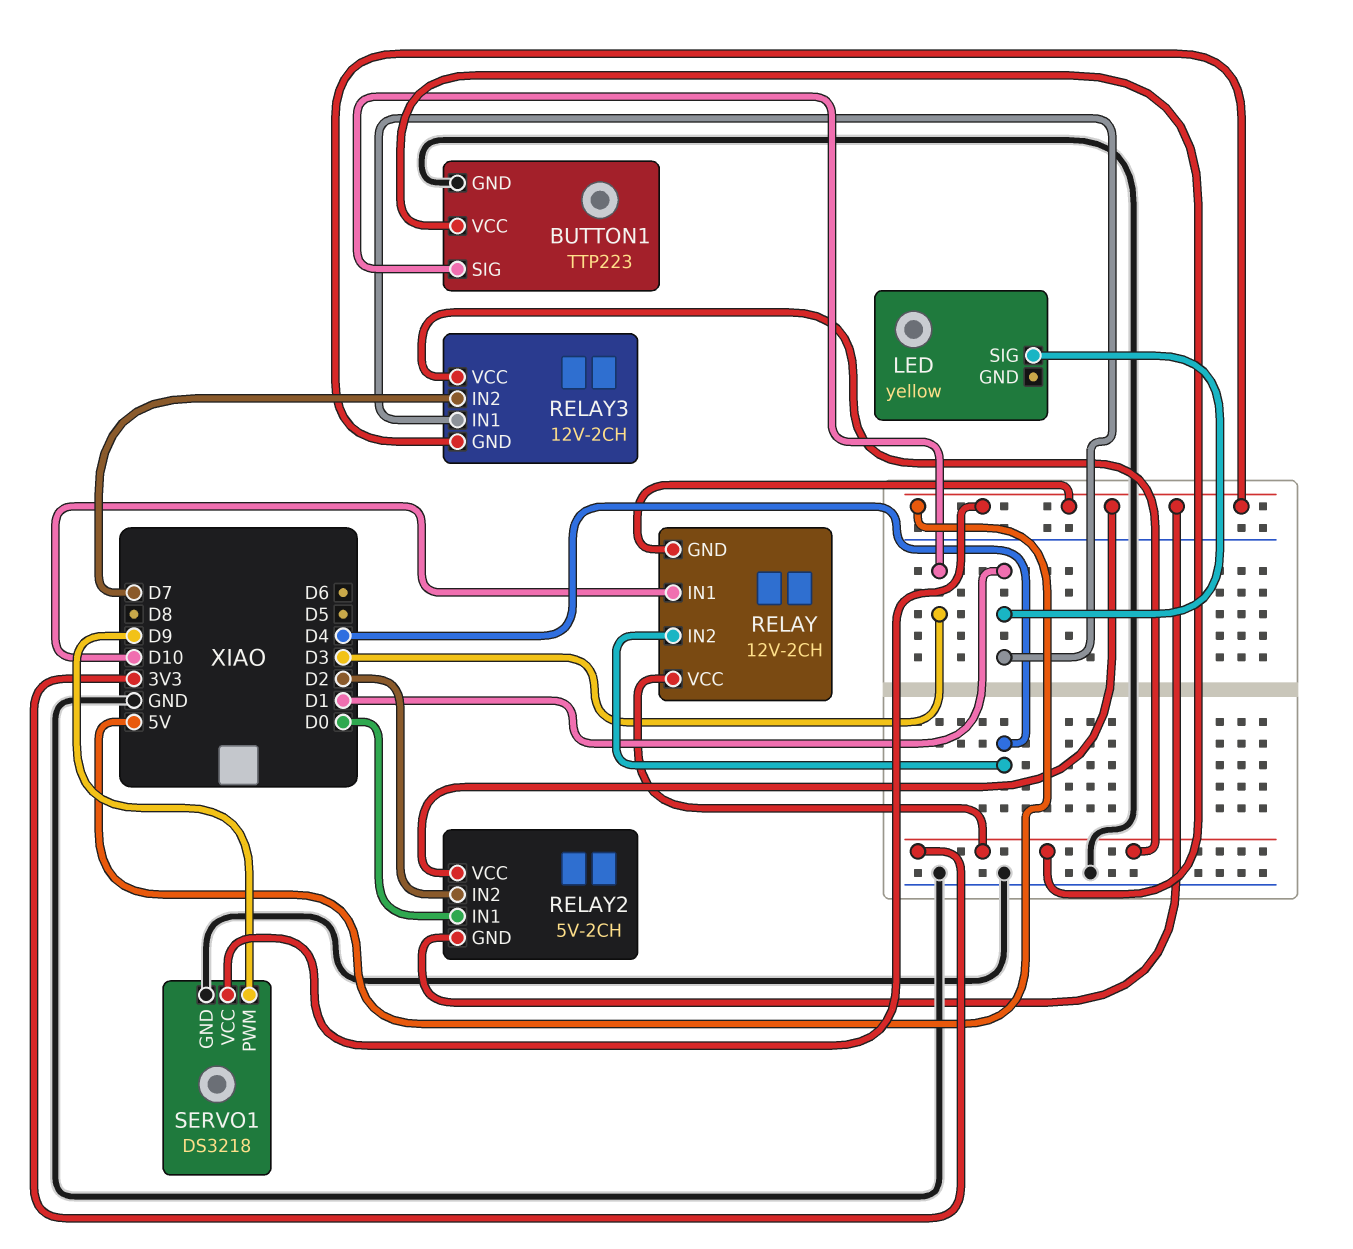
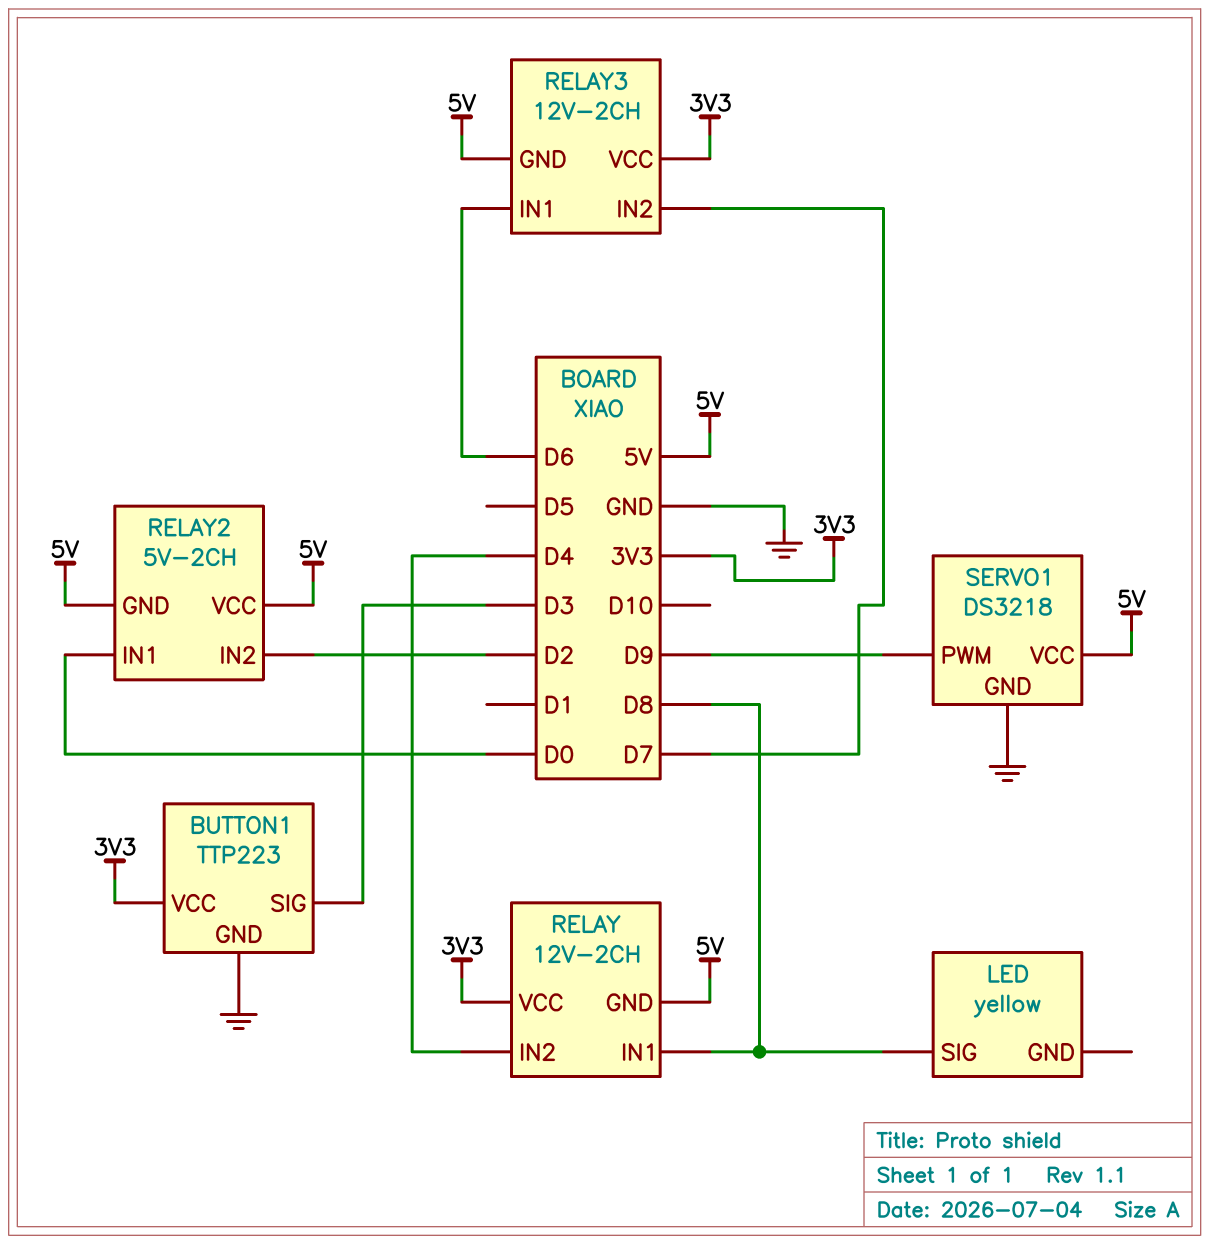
LED pin SIG: D1 -> D8
RELAY pin IN1: D10 -> D8
RELAY3 pin IN1: D1 -> D6

